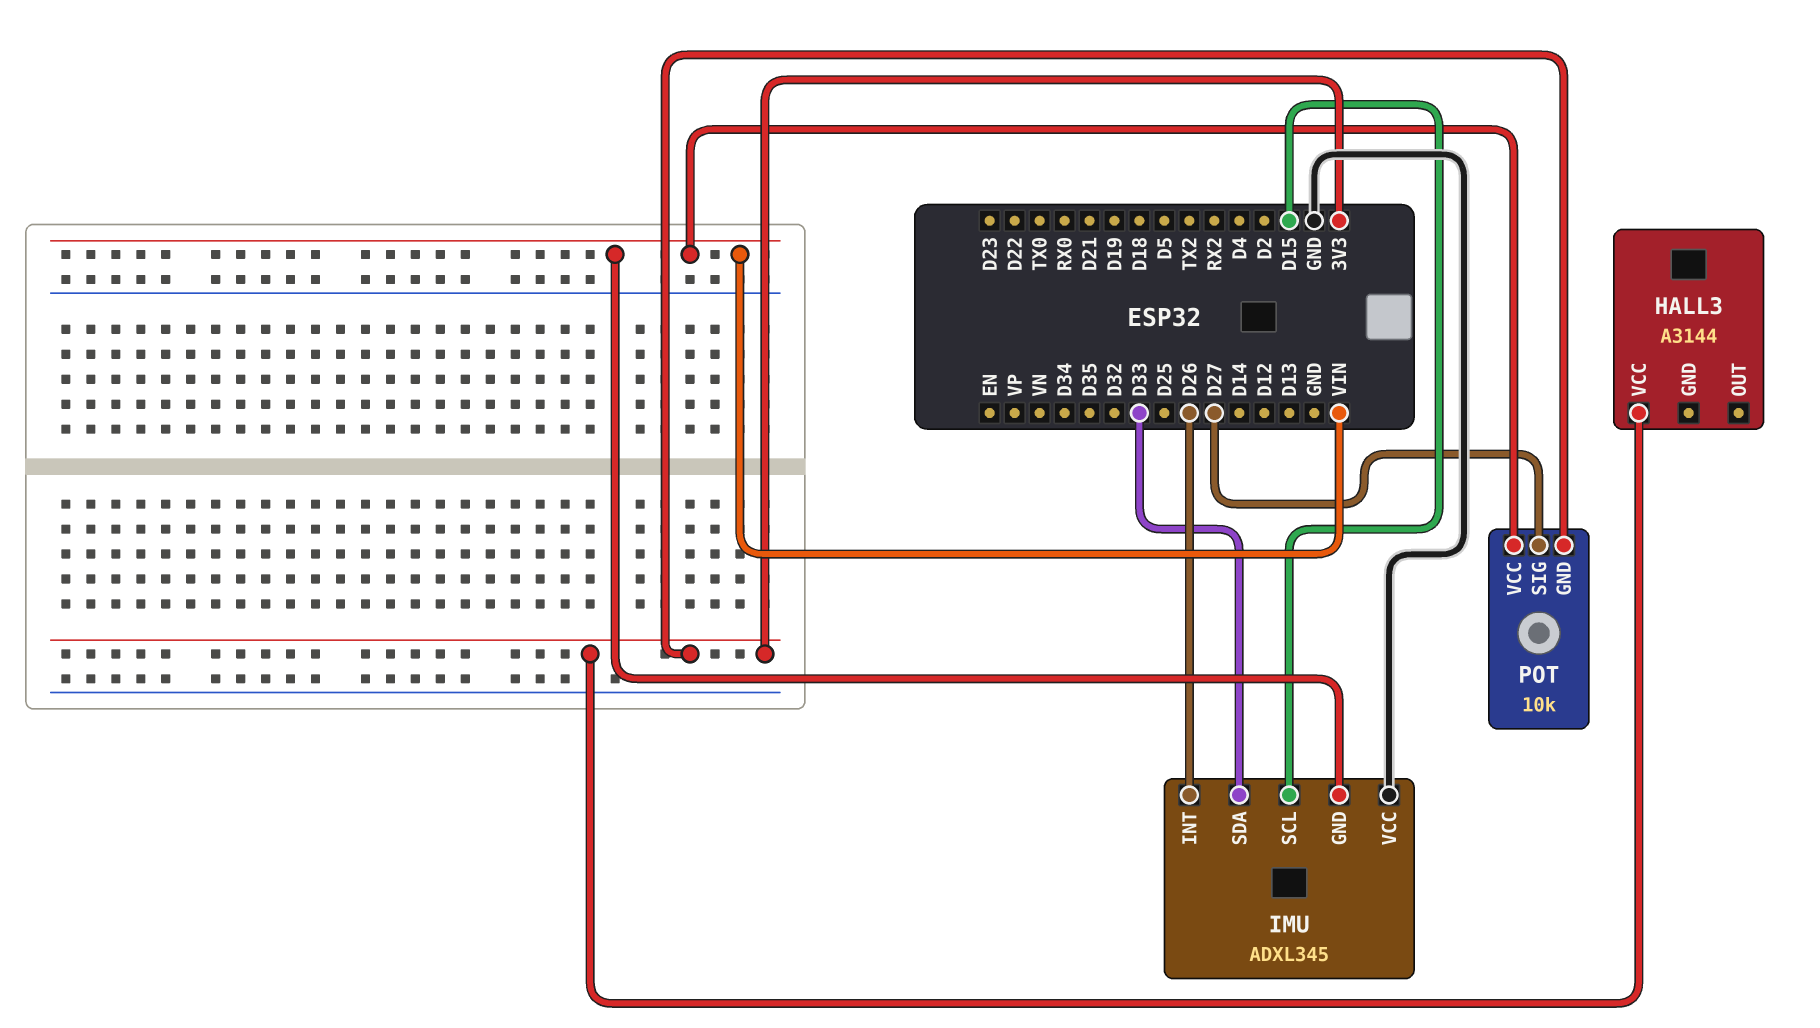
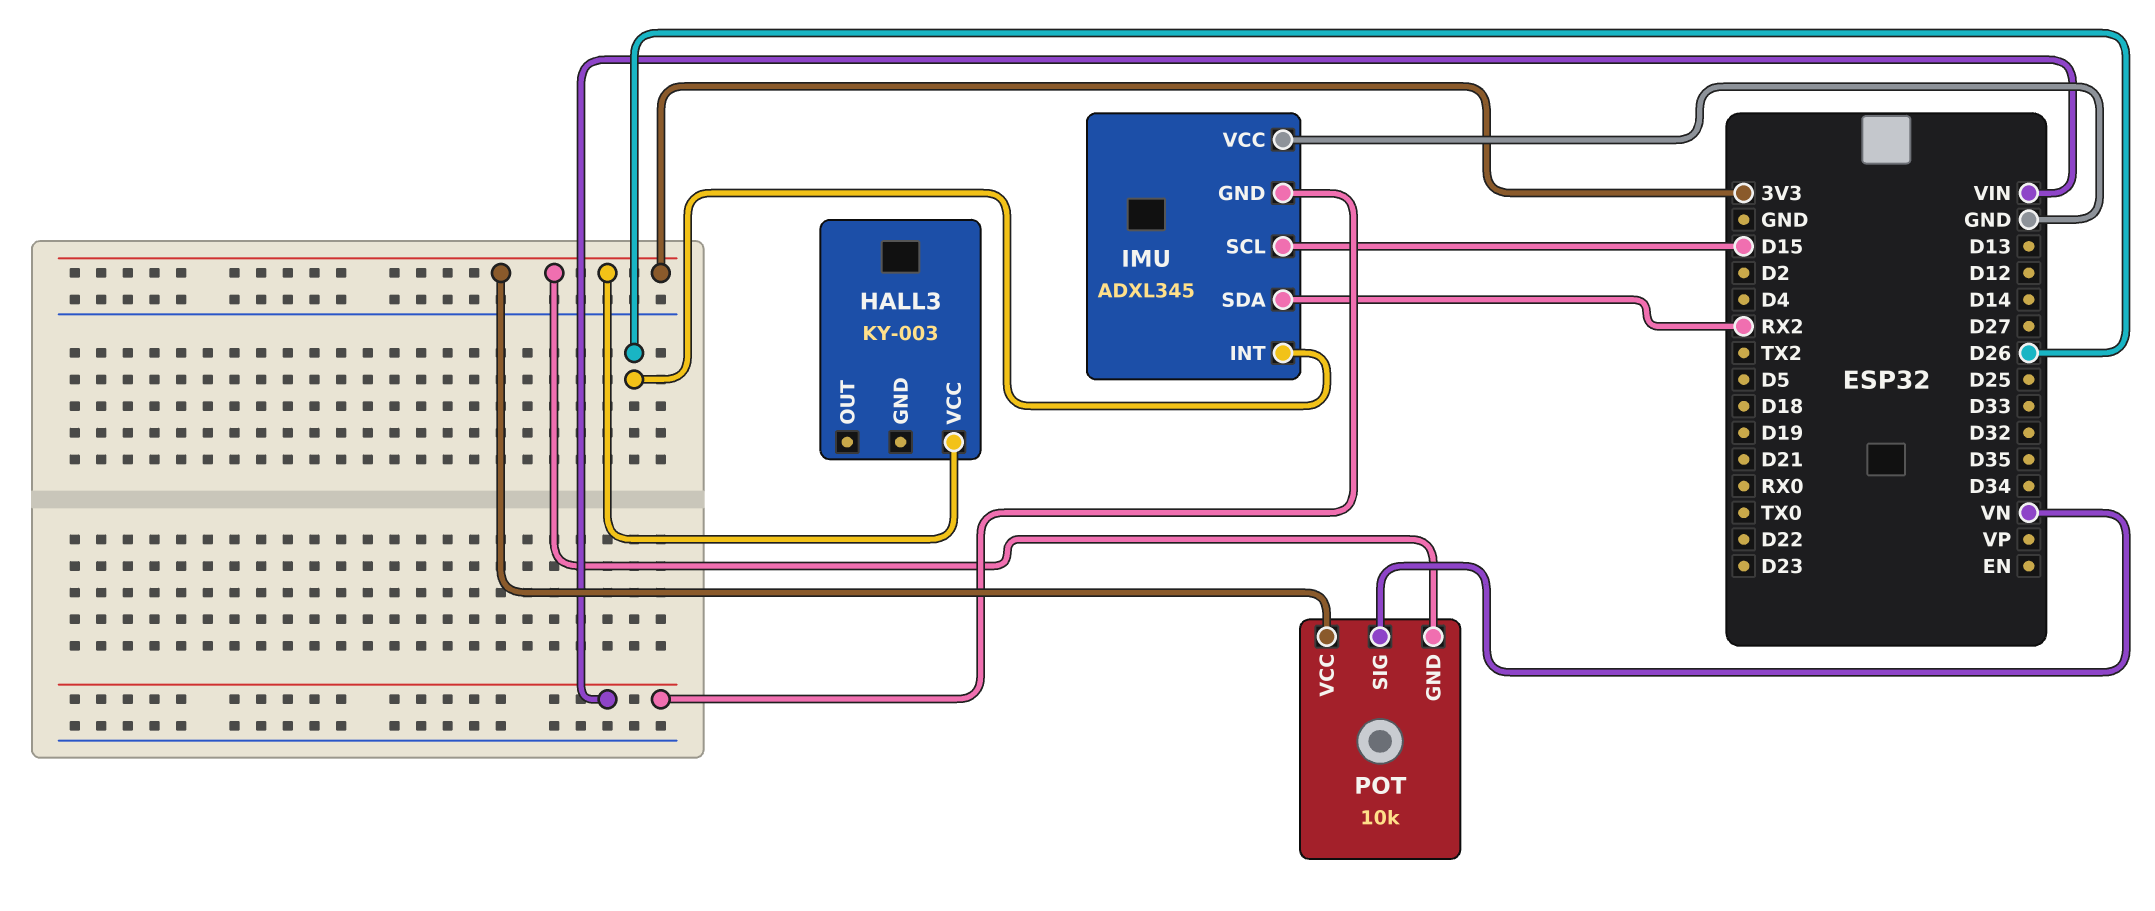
HALL3: A3144 -> KY-003
IMU pin SDA: D33 -> RX2
POT pin SIG: D27 -> VN
POT pin VCC: VIN -> 3V3

